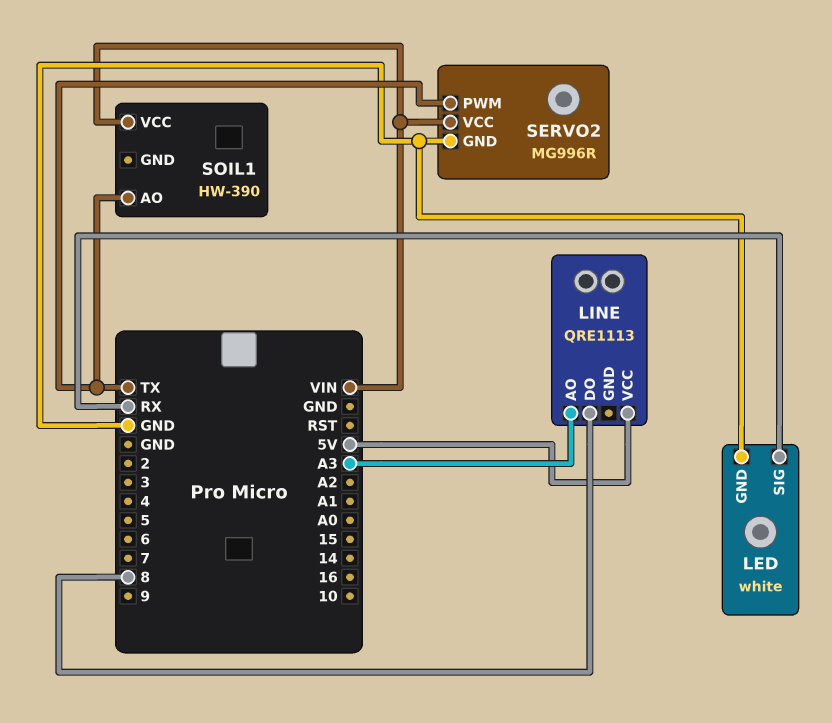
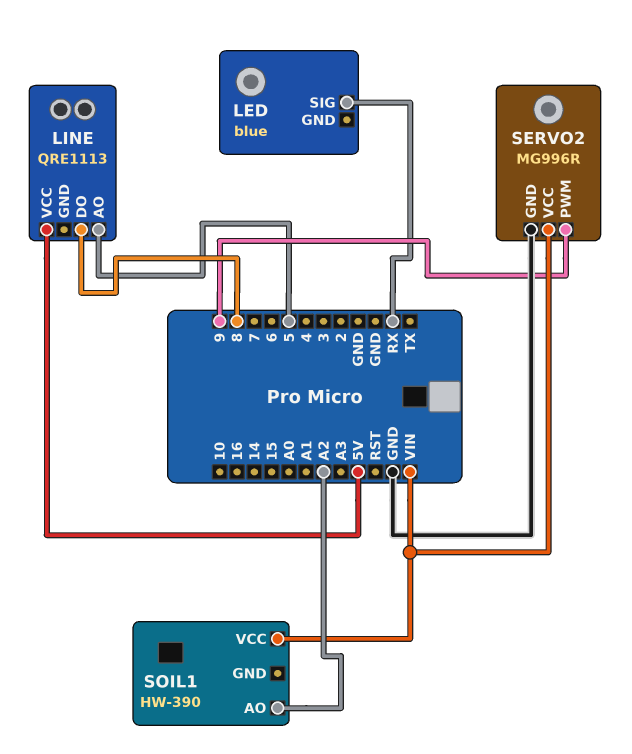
LED: white -> blue
LED pin GND: GND -> none
LINE pin AO: A3 -> 5
SERVO2 pin PWM: TX -> 9
SOIL1 pin AO: TX -> A2

